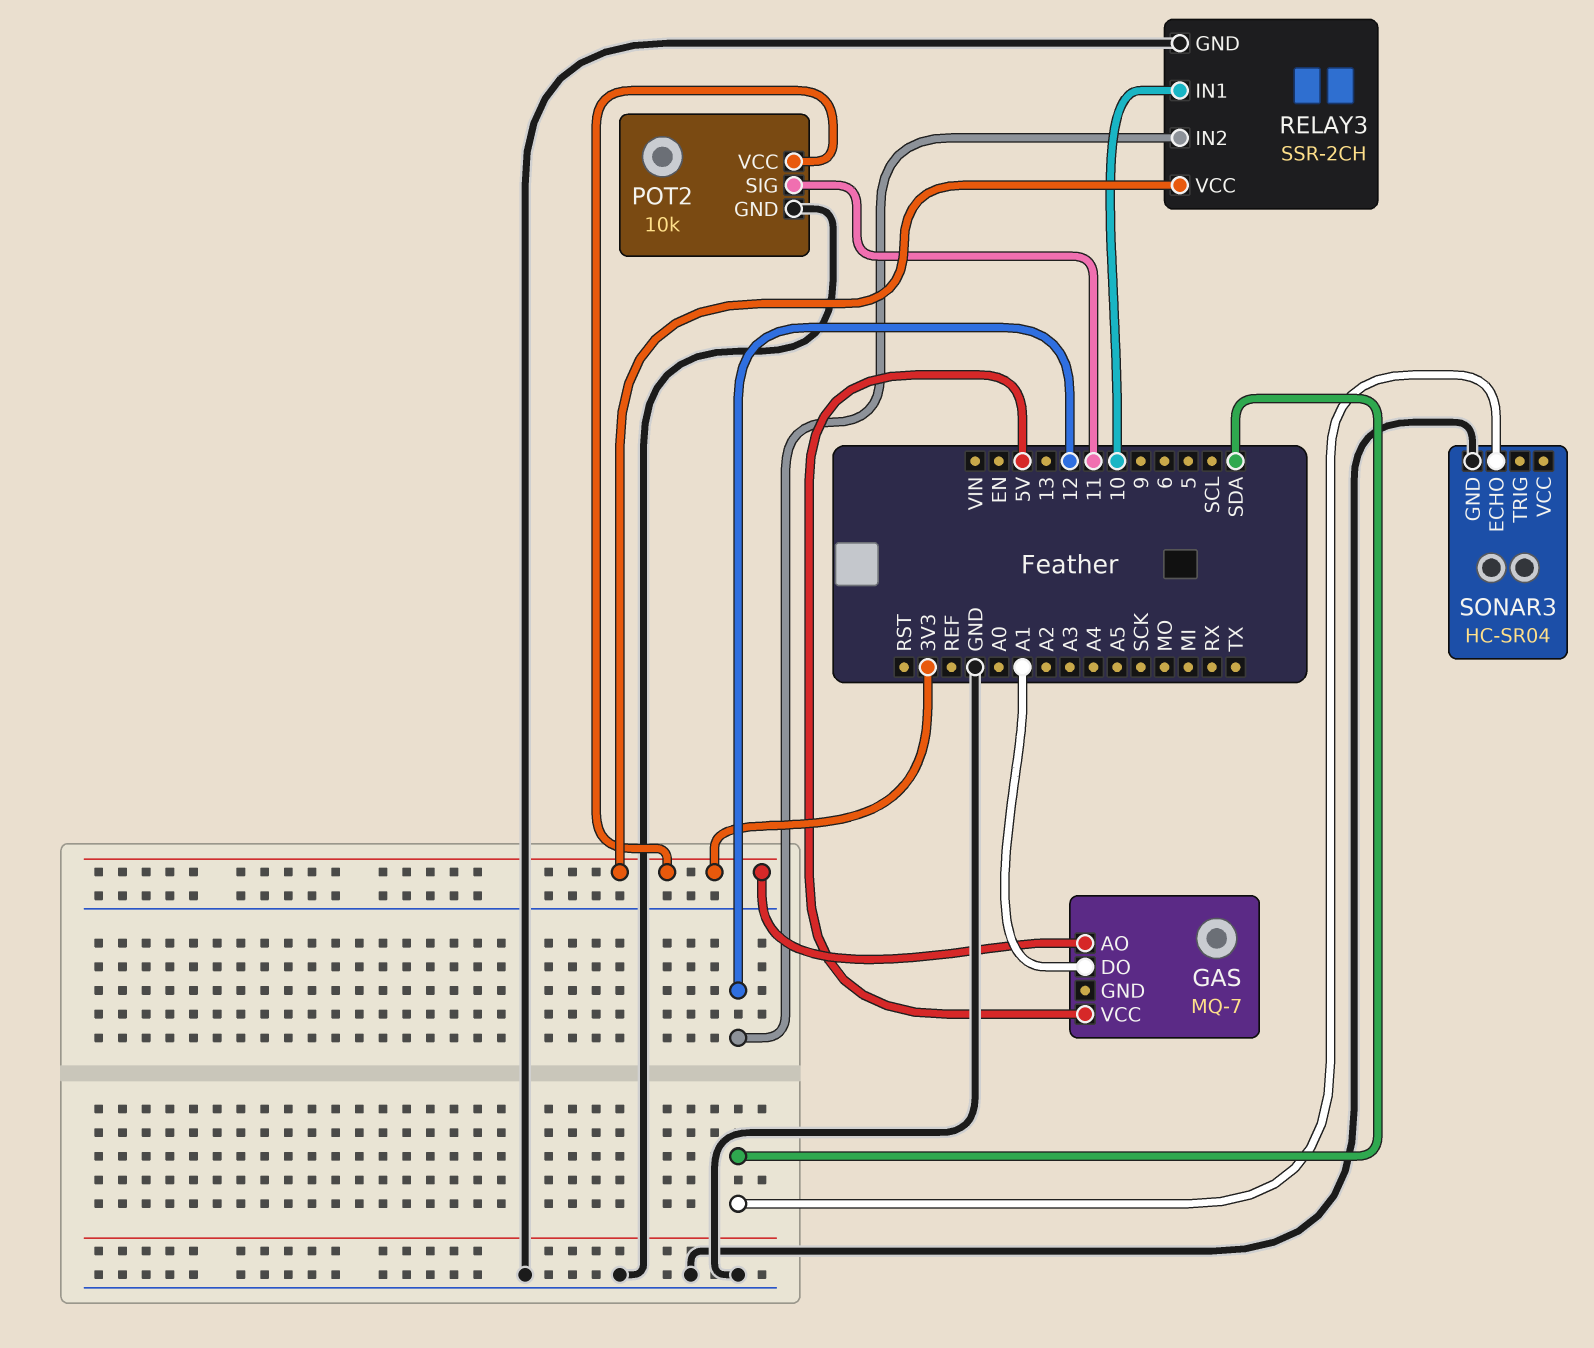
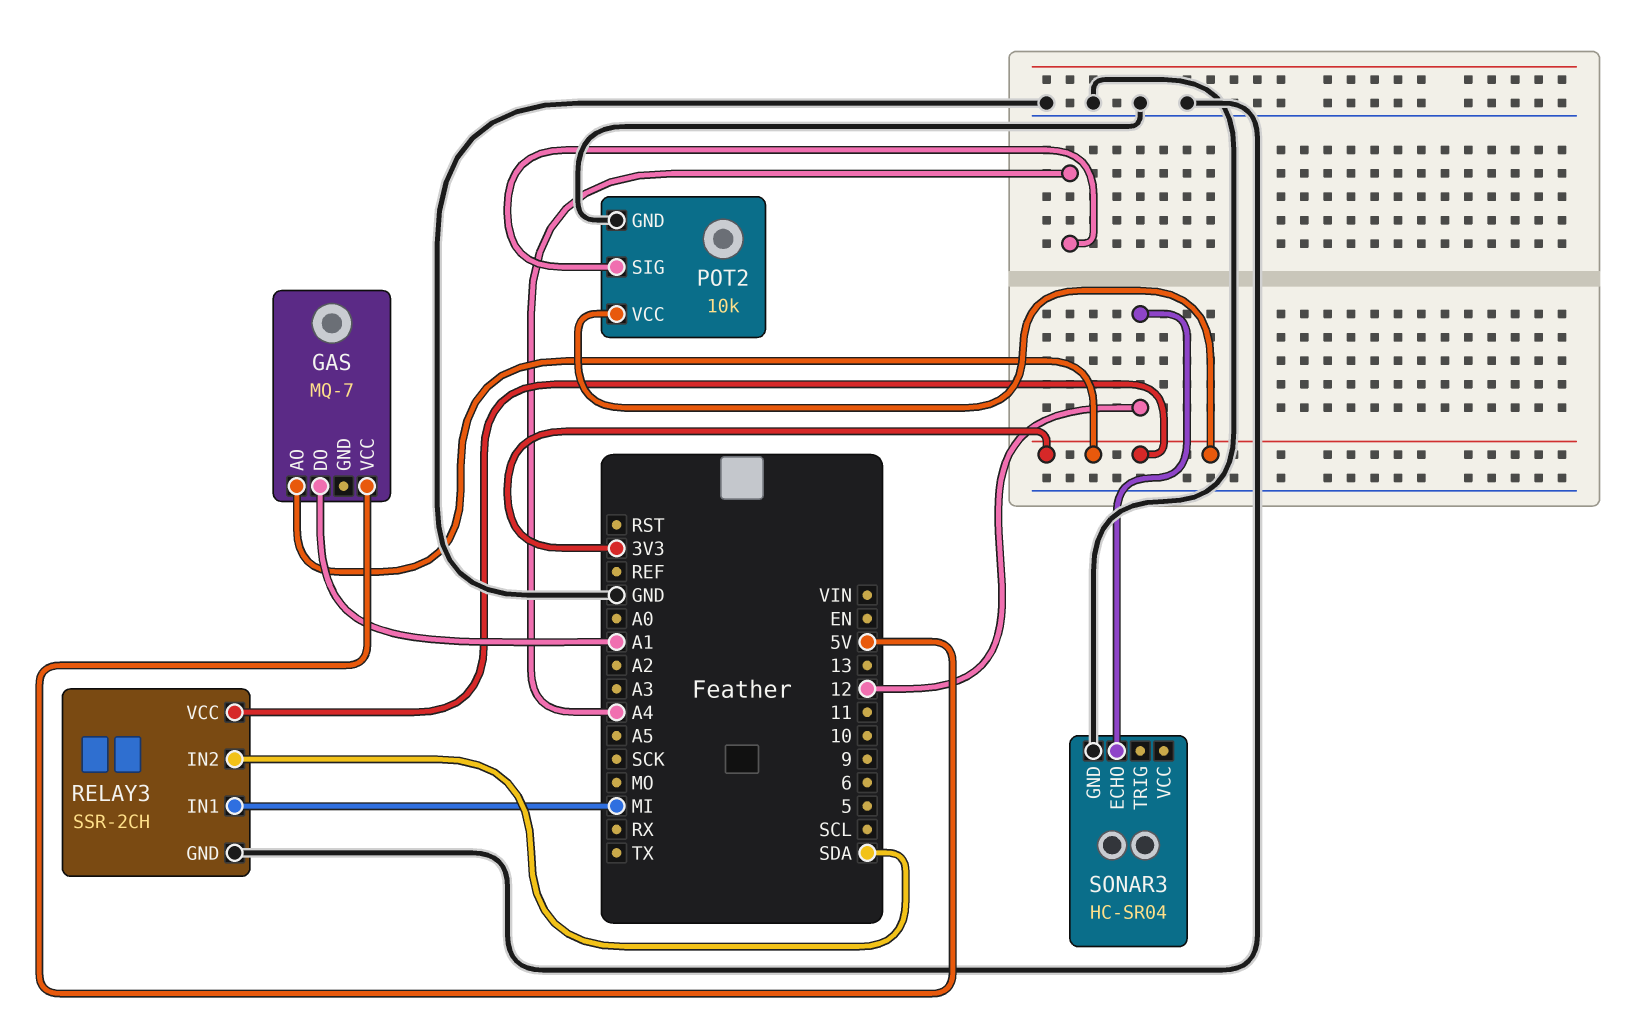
POT2 pin SIG: 11 -> A4
RELAY3 pin IN1: 10 -> MI
RELAY3 pin IN2: 12 -> SDA
SONAR3 pin ECHO: SDA -> 12

